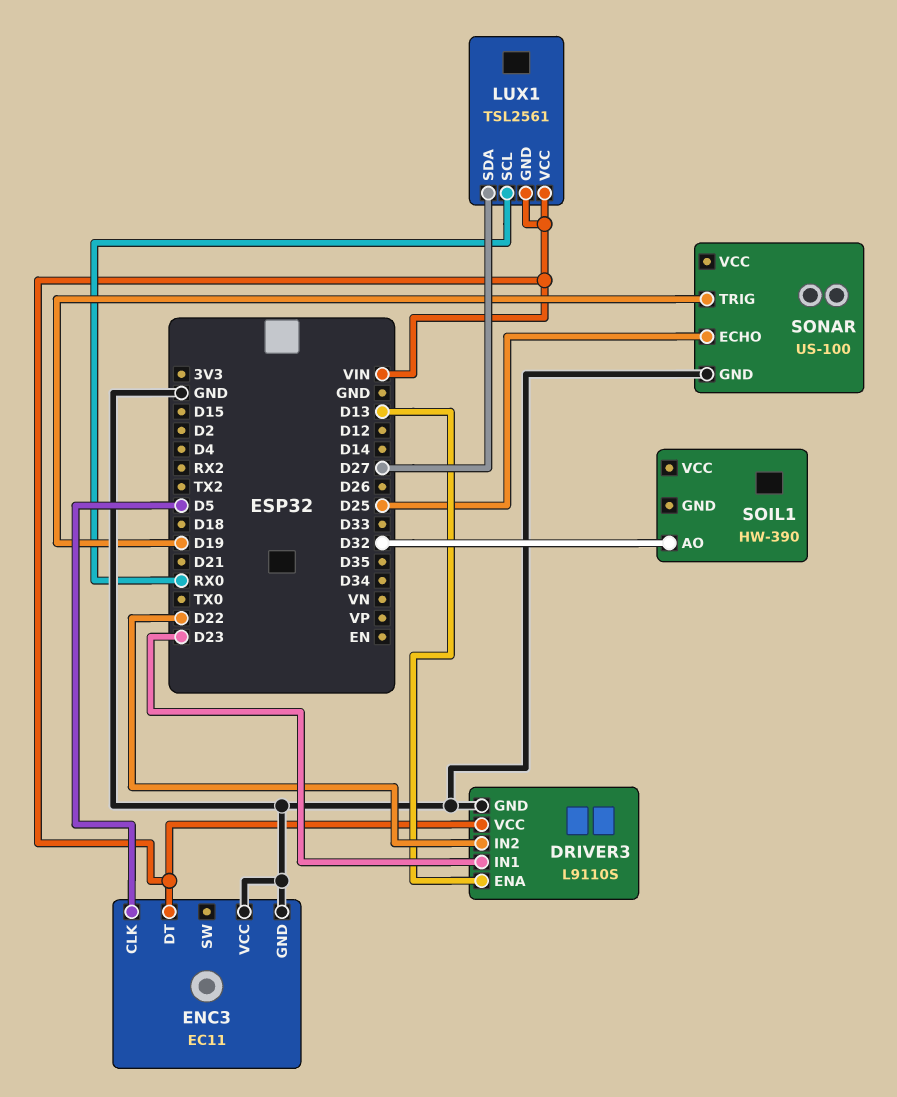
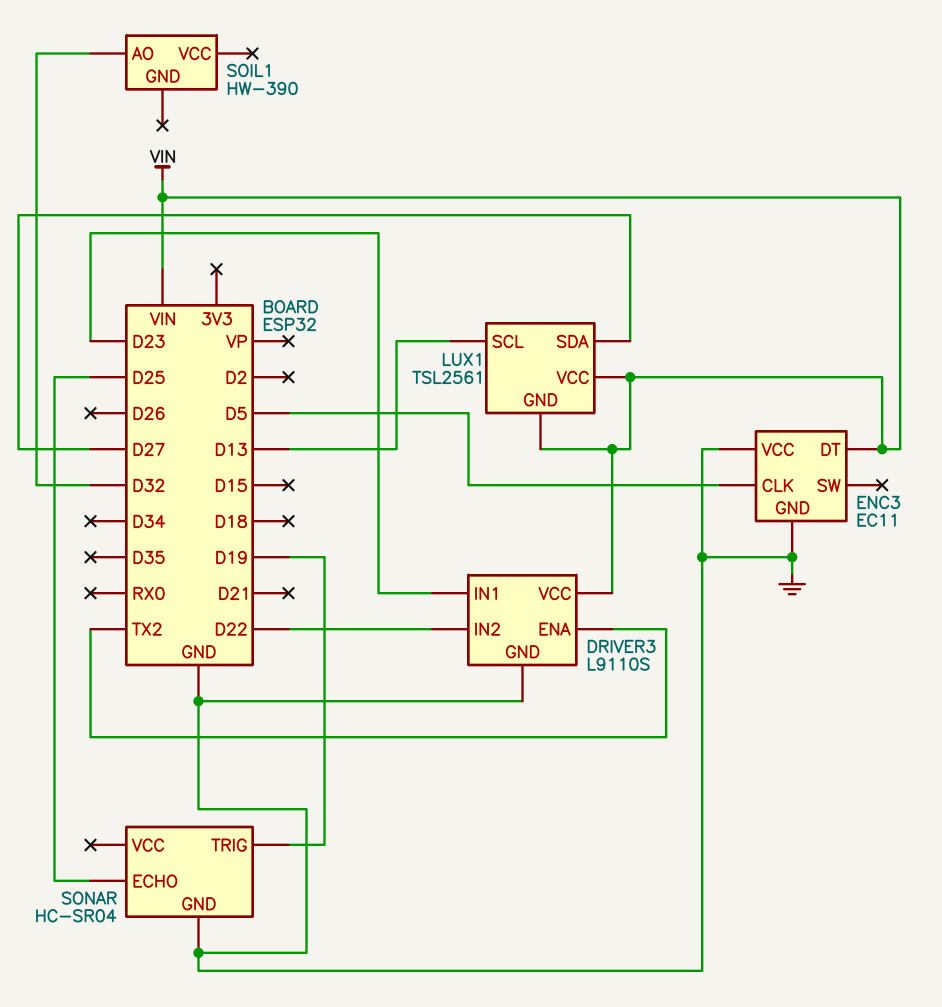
DRIVER3 pin ENA: D13 -> TX2
LUX1 pin SCL: RX0 -> D13
SONAR: US-100 -> HC-SR04

